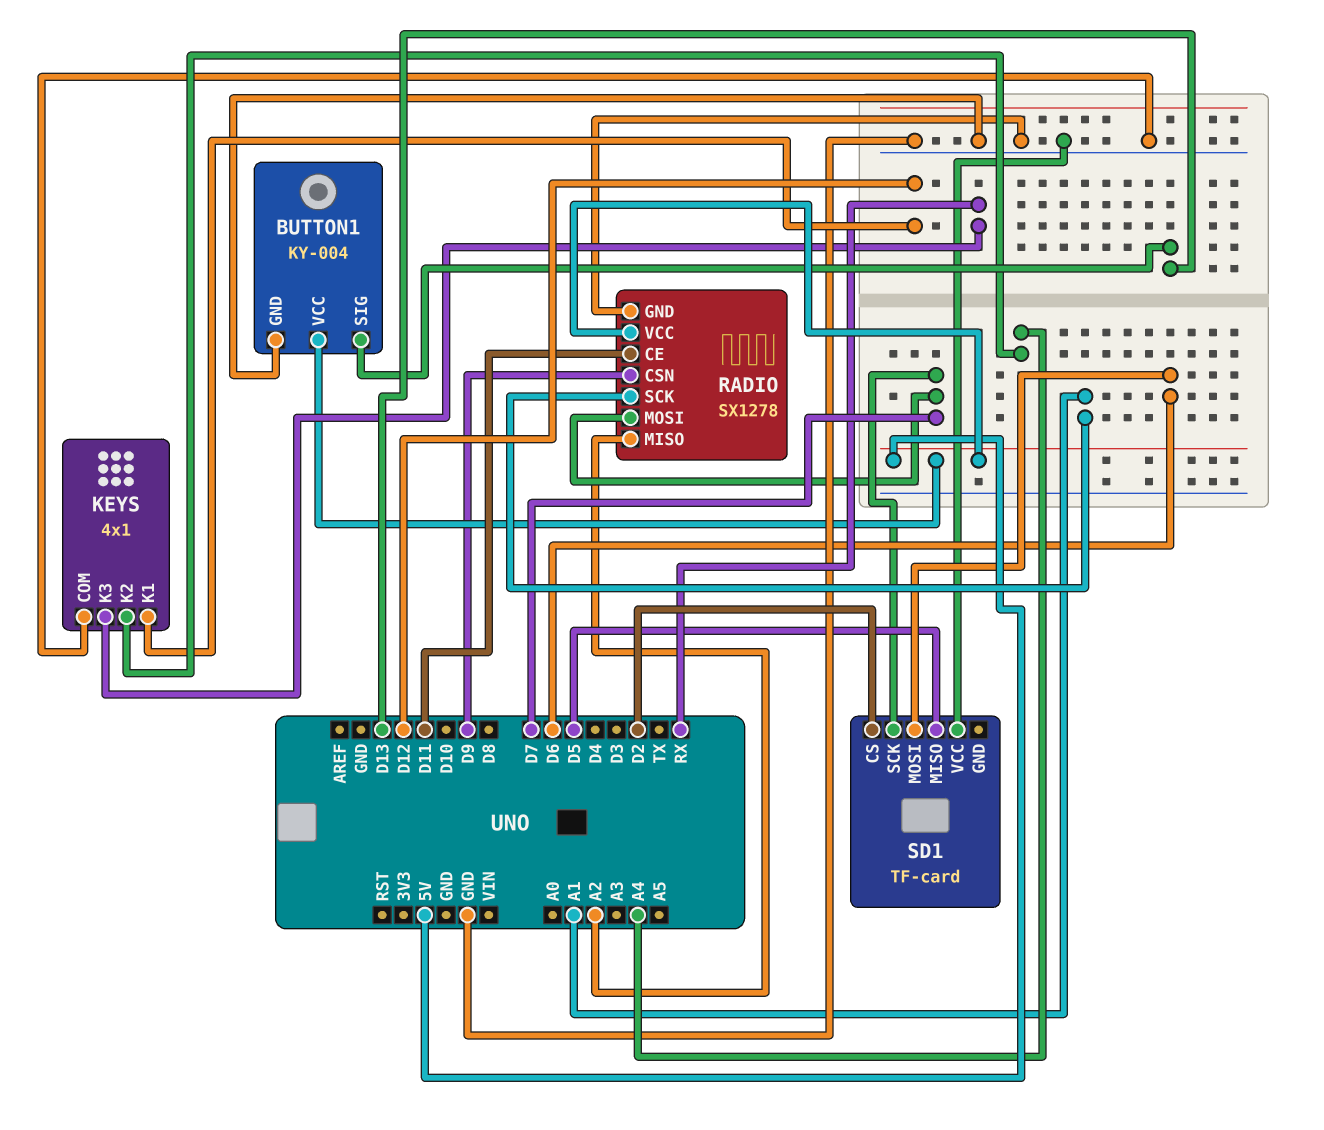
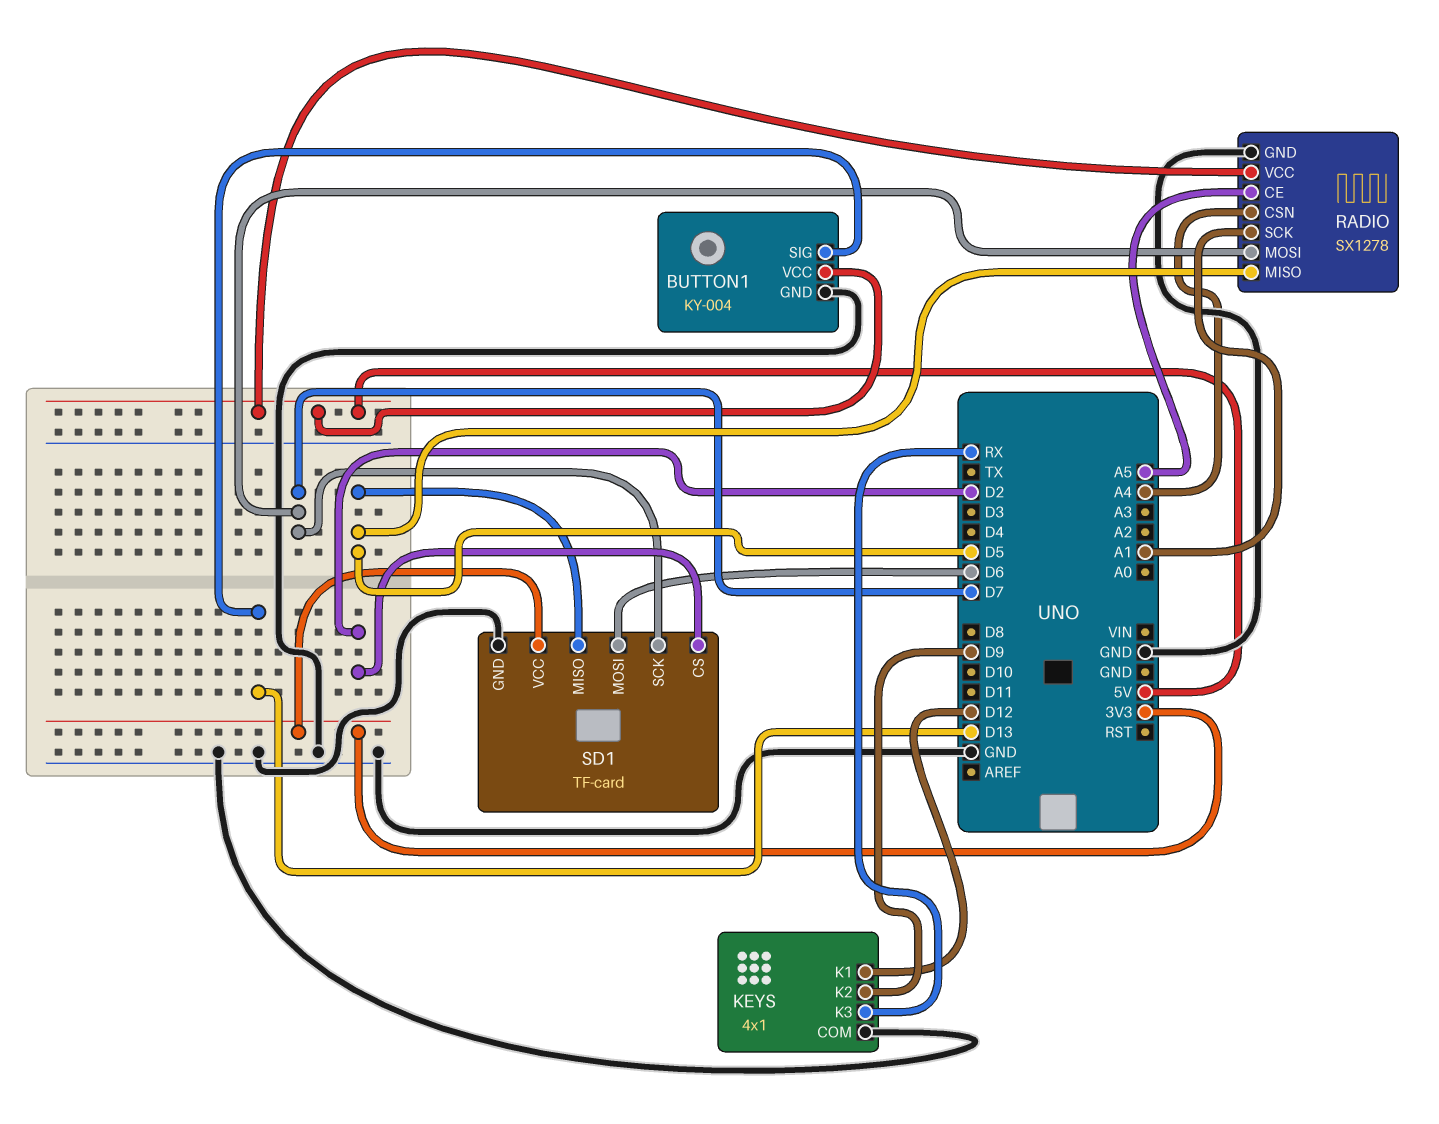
KEYS pin K2: A4 -> D9
RADIO pin CE: D11 -> A5
RADIO pin CSN: D9 -> A4
RADIO pin MISO: A2 -> D5
SD1 pin GND: none -> GND
SD1 pin VCC: GND -> 3V3

